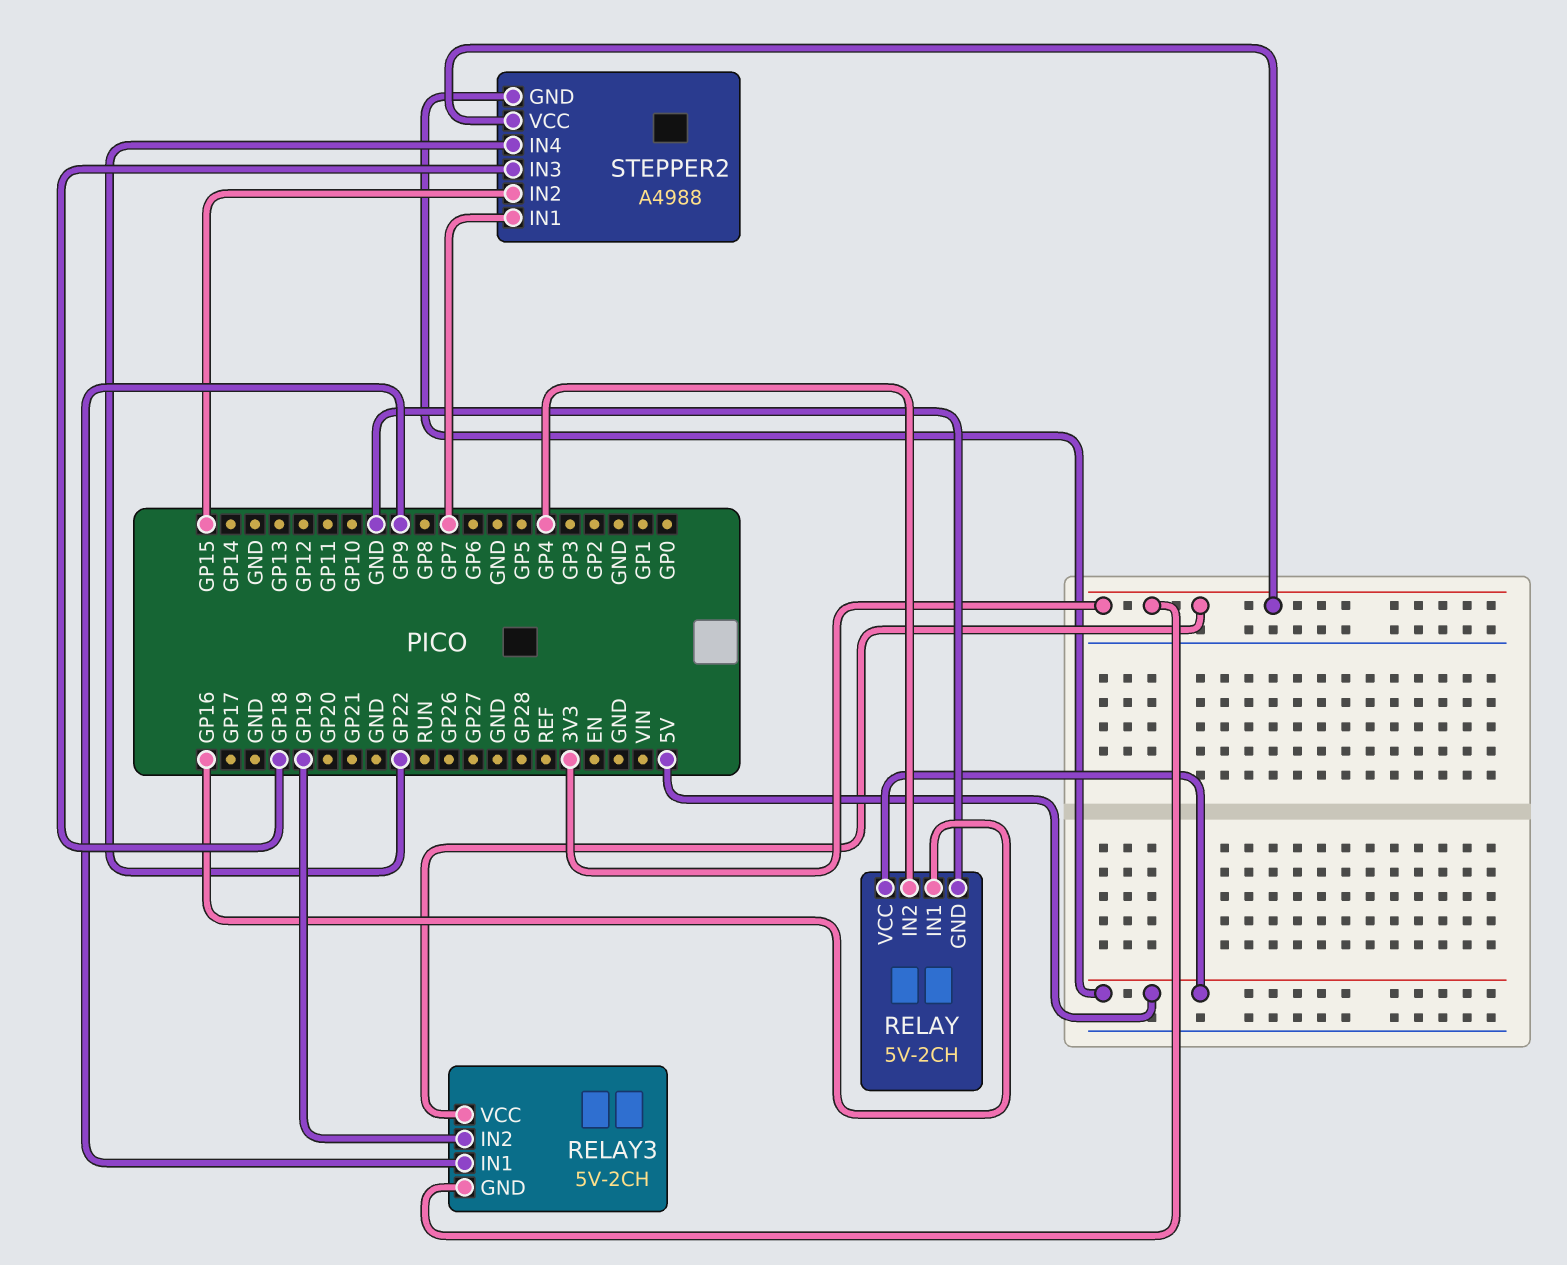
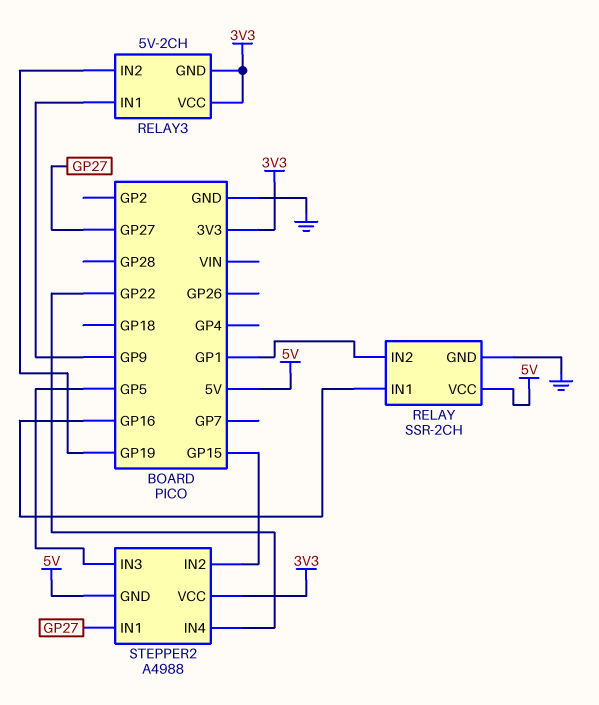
RELAY: 5V-2CH -> SSR-2CH
RELAY pin IN2: GP4 -> GP1
STEPPER2 pin IN1: GP7 -> GP27
STEPPER2 pin IN3: GP18 -> GP5

